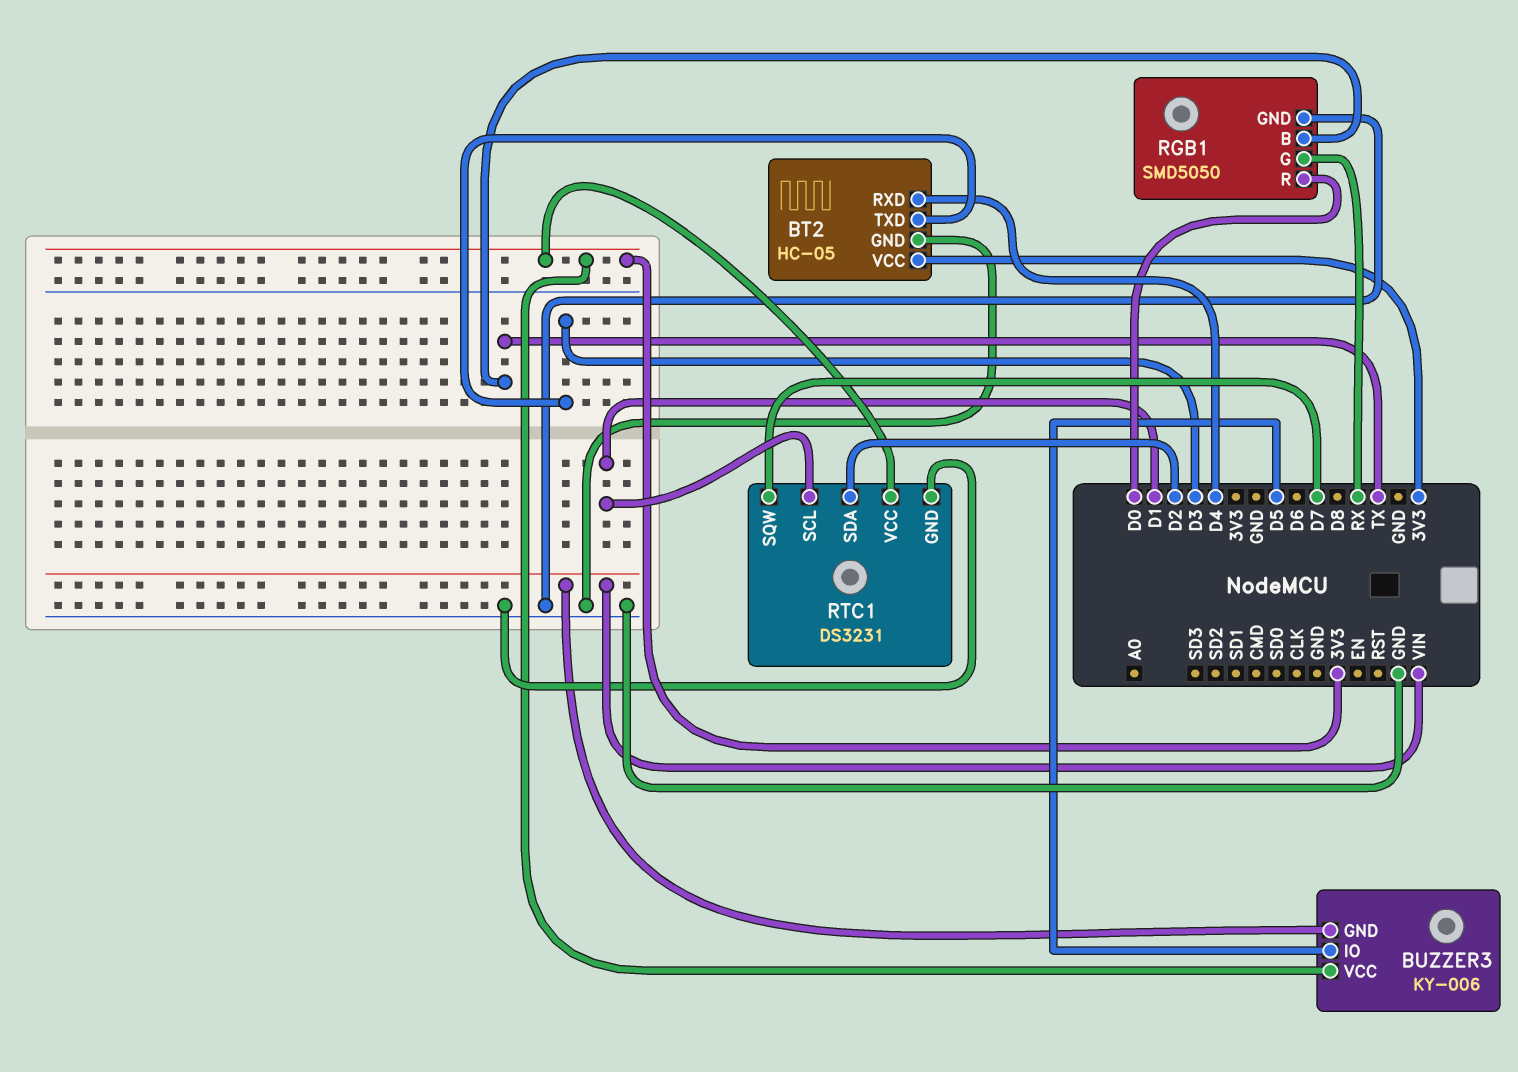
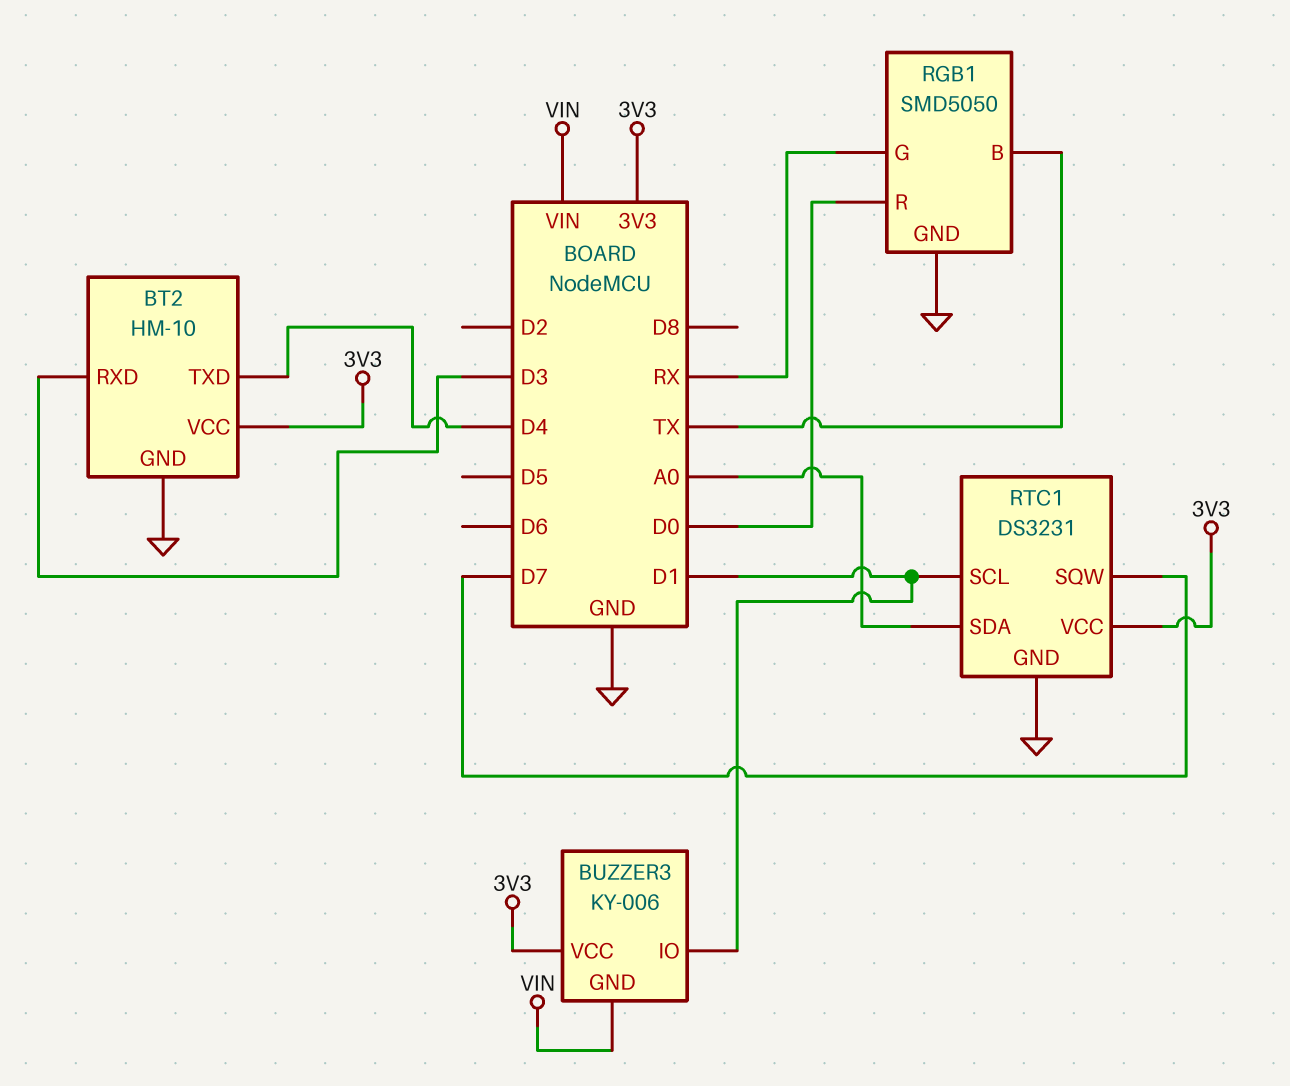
BT2: HC-05 -> HM-10
BT2 pin RXD: D4 -> D3
BT2 pin TXD: D3 -> D4
BUZZER3 pin IO: D5 -> D1
RTC1 pin SDA: D2 -> A0

